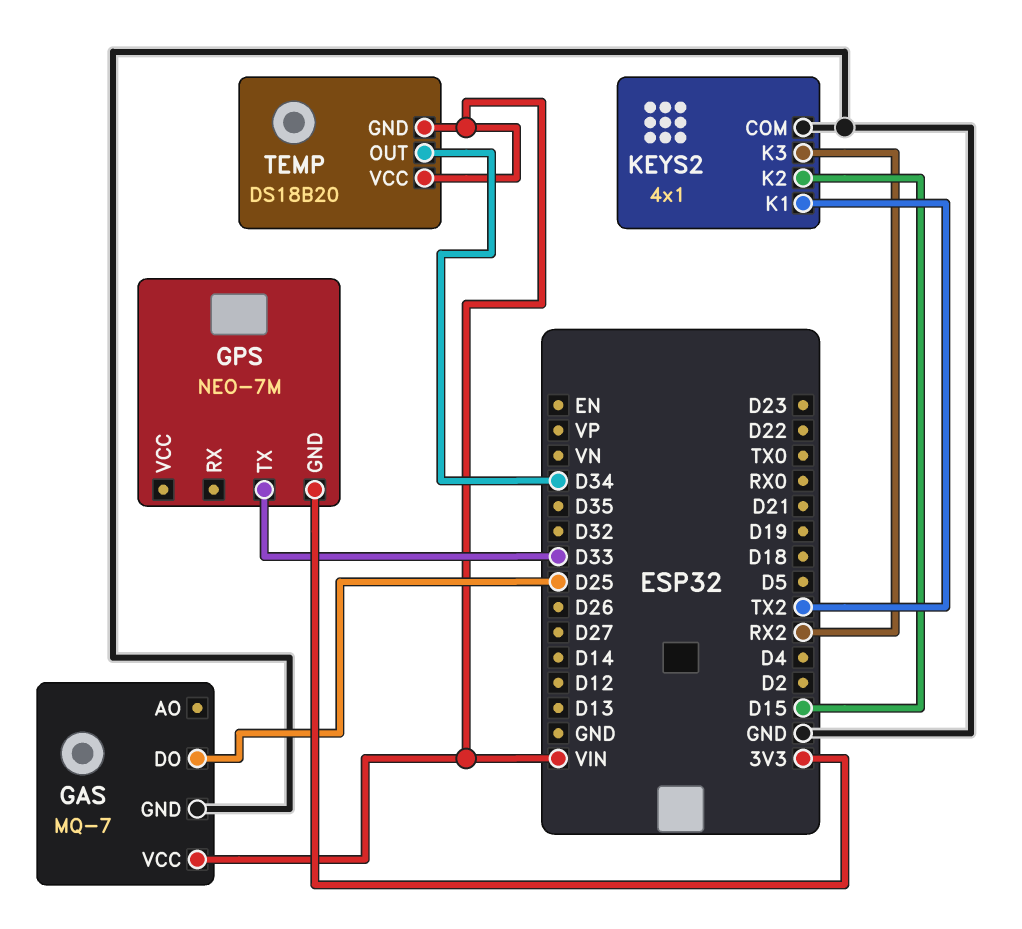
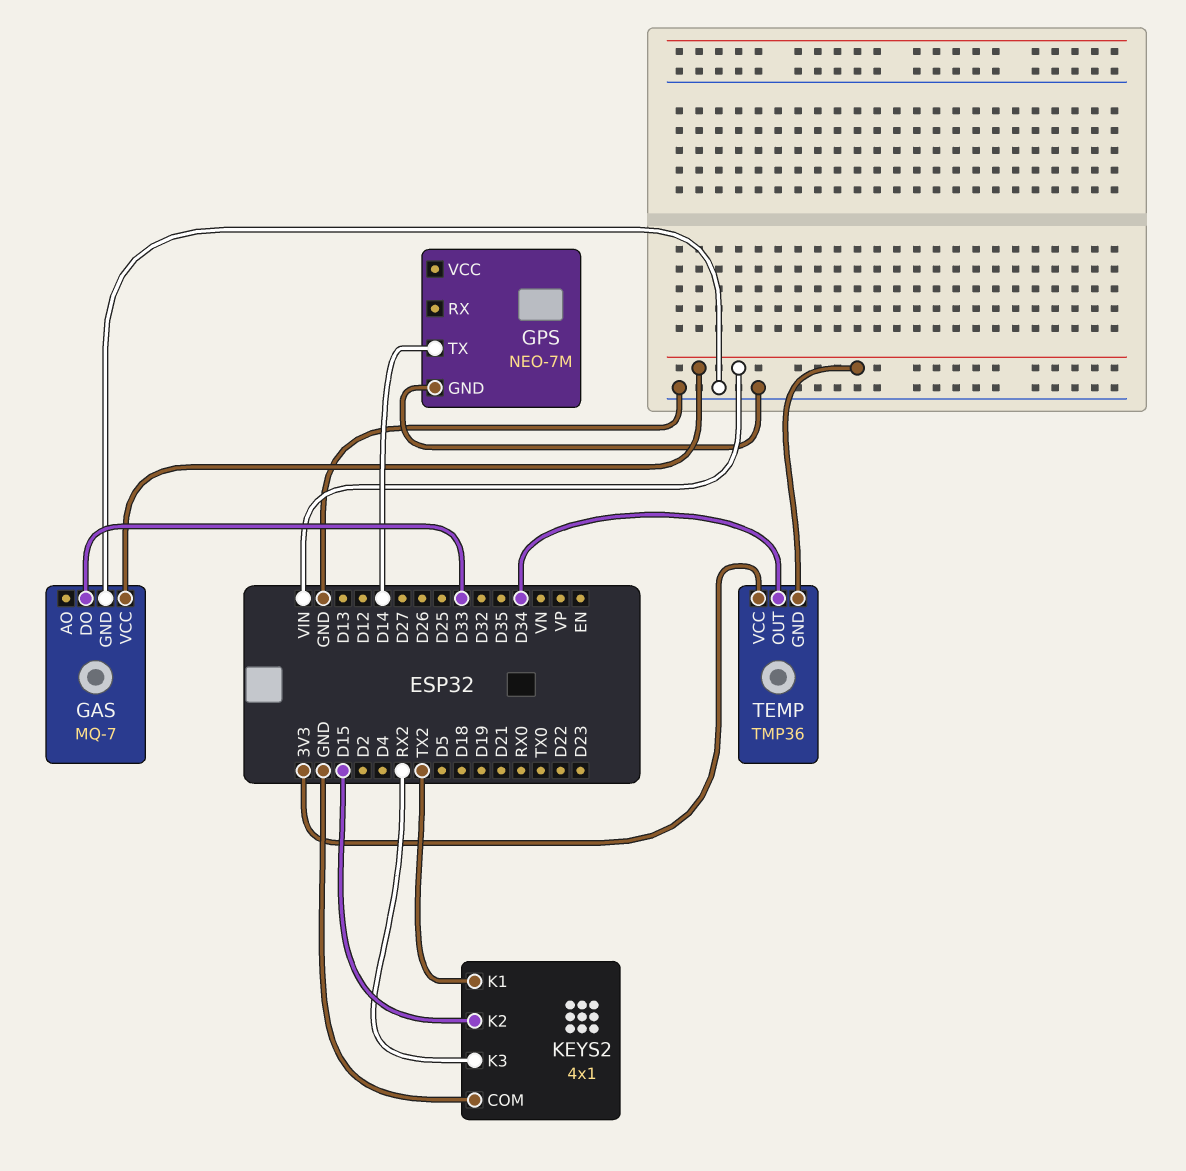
GAS pin DO: D25 -> D33
GPS pin GND: 3V3 -> GND
GPS pin TX: D33 -> D14
TEMP: DS18B20 -> TMP36
TEMP pin VCC: VIN -> 3V3

